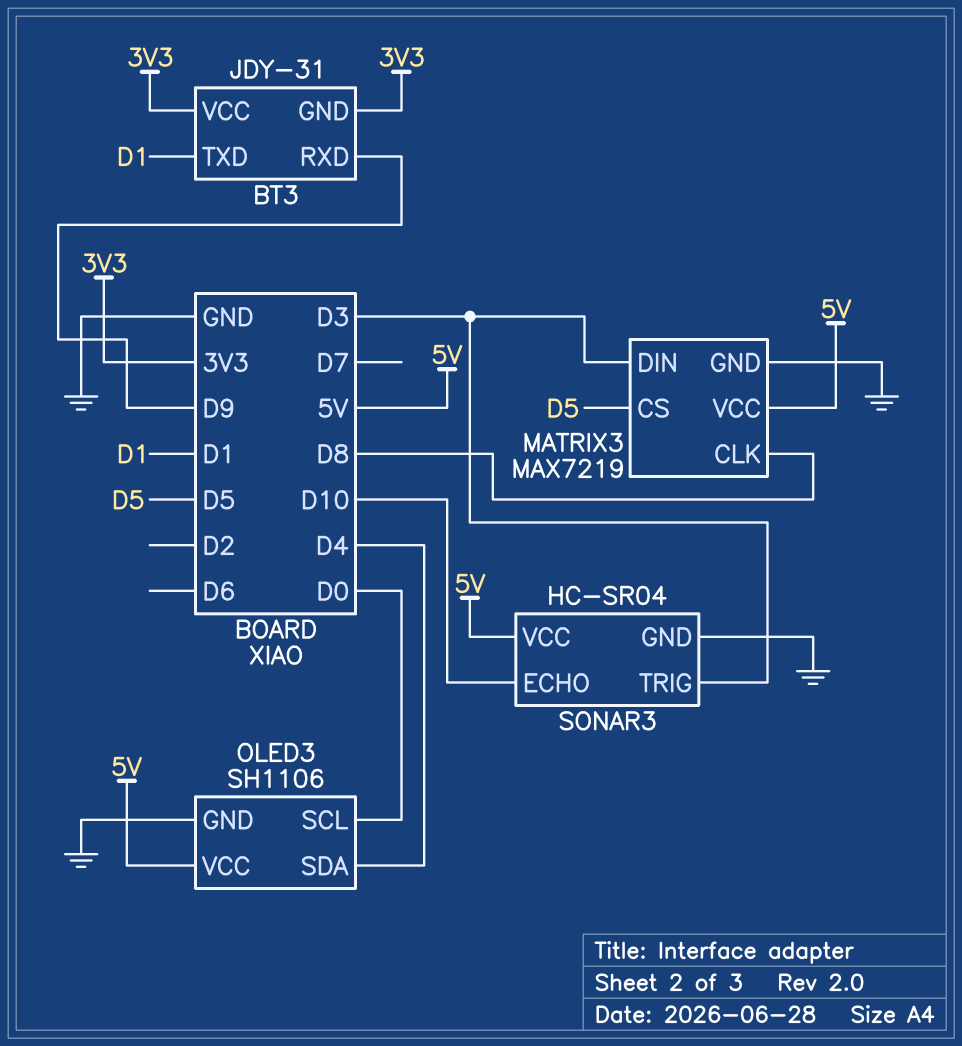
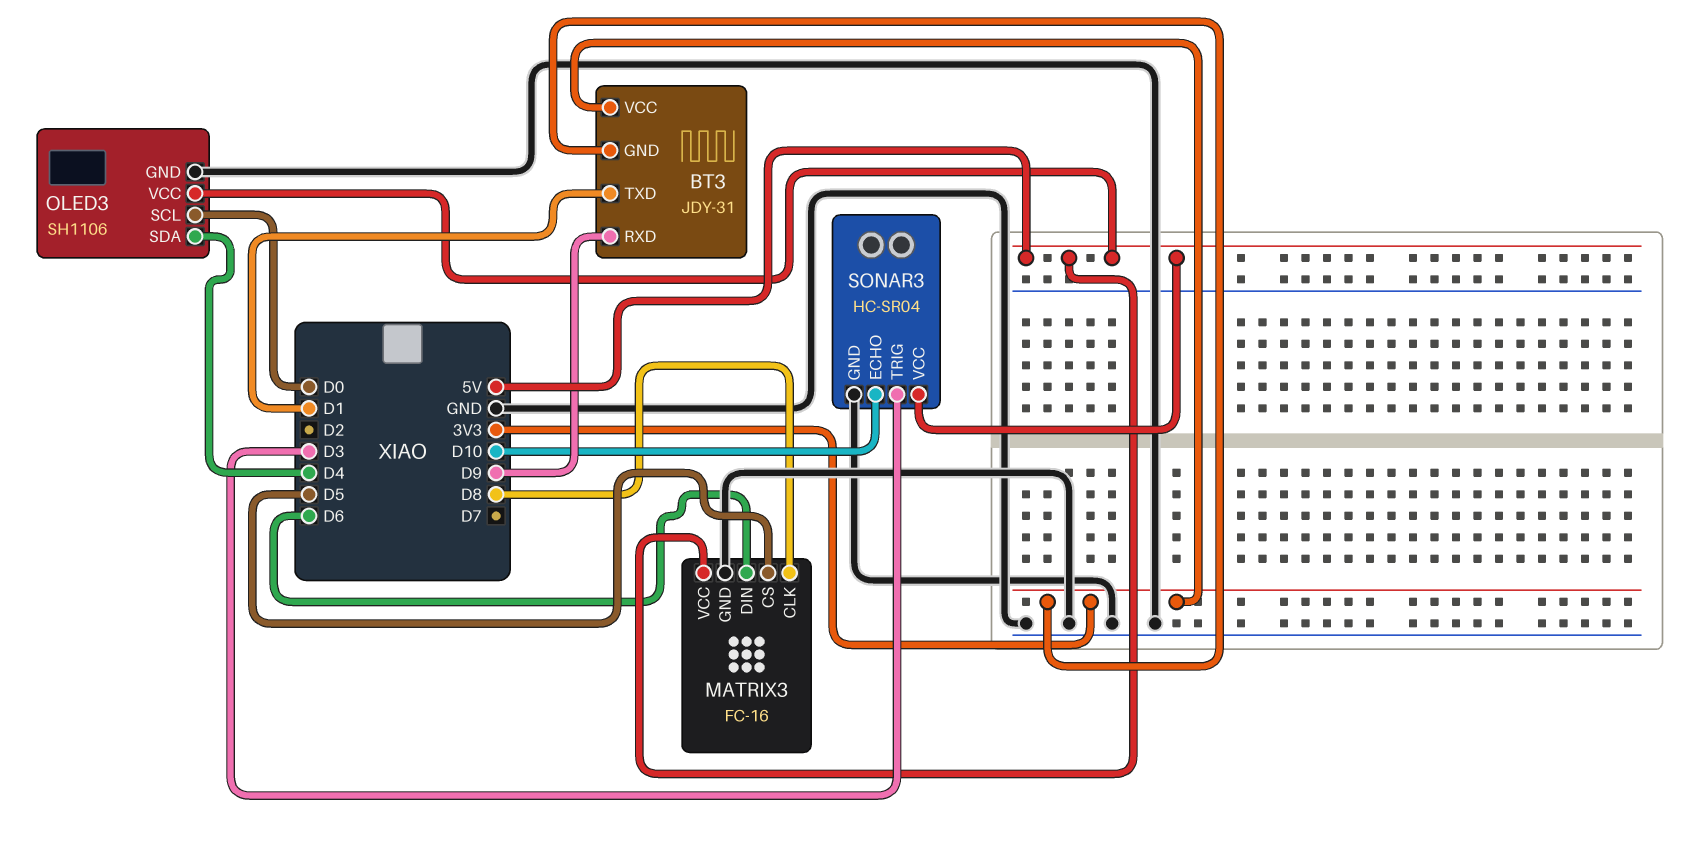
MATRIX3: MAX7219 -> FC-16
MATRIX3 pin DIN: D3 -> D6

